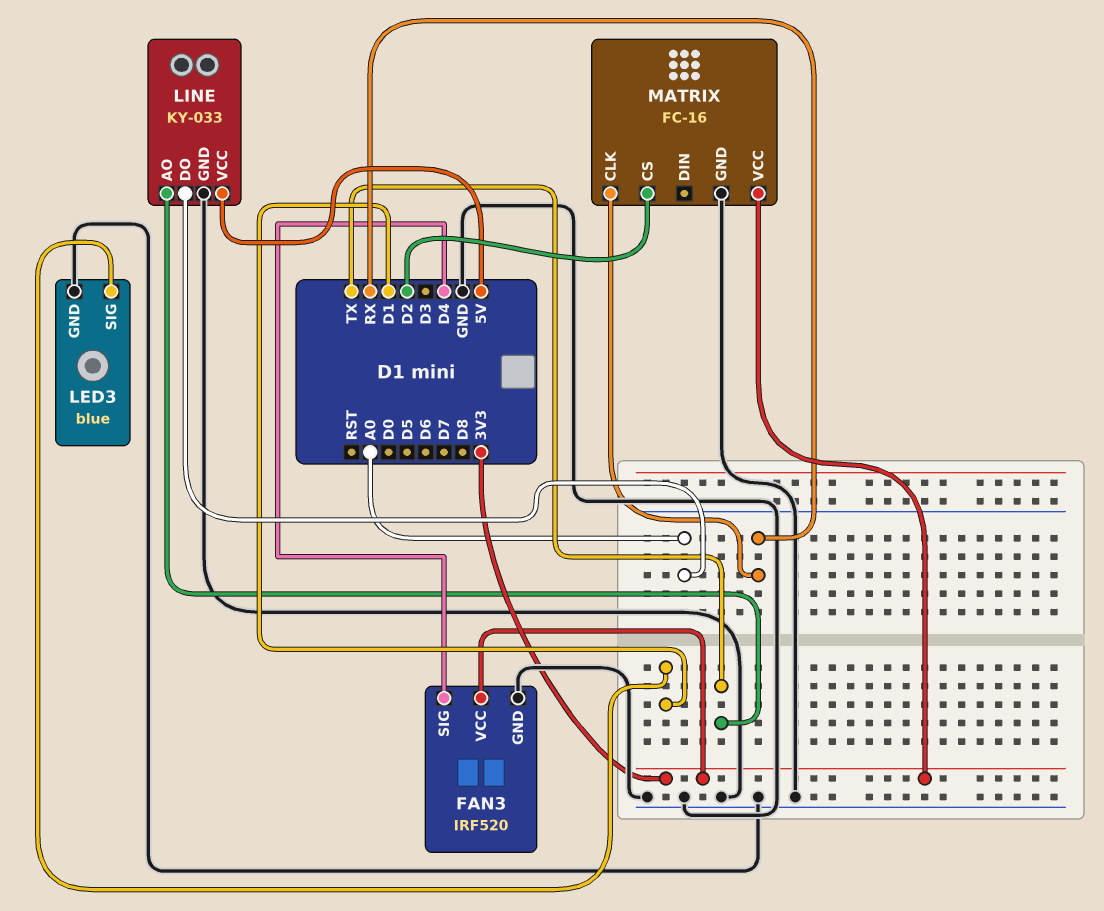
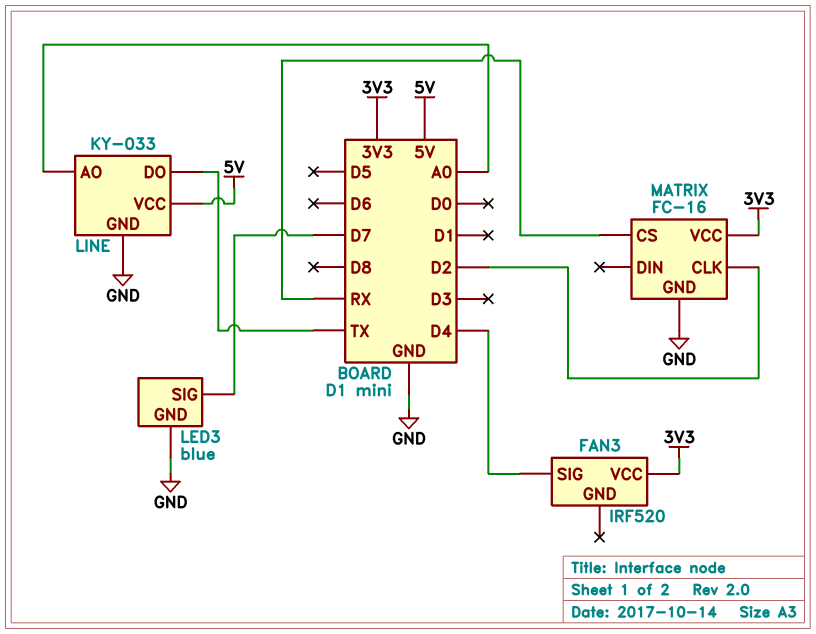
FAN3 pin GND: GND -> none
LED3 pin SIG: D1 -> D7
LINE pin AO: TX -> A0
LINE pin DO: A0 -> TX
MATRIX pin CLK: RX -> D2
MATRIX pin CS: D2 -> RX

